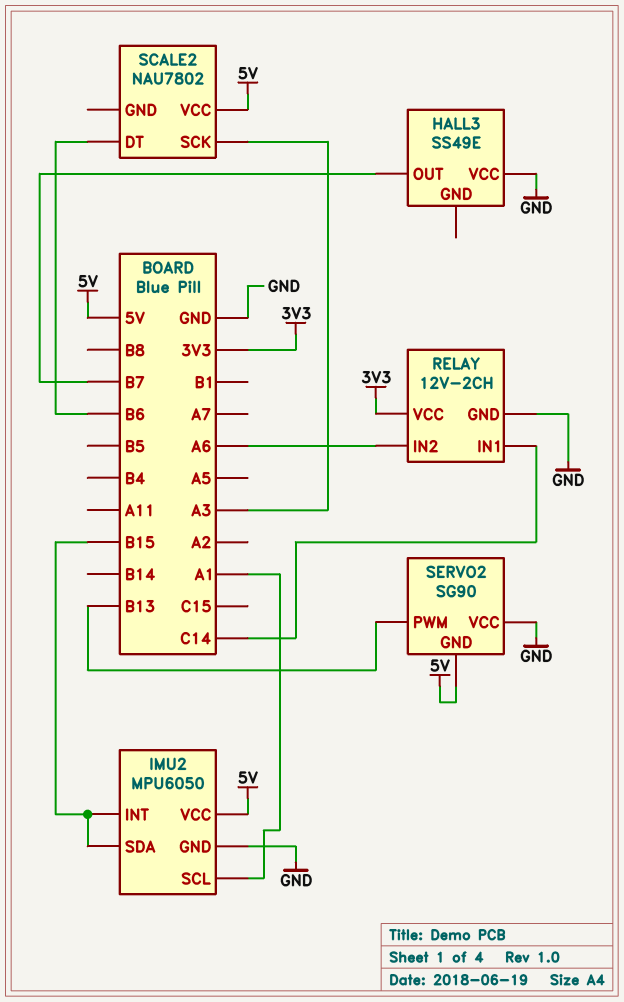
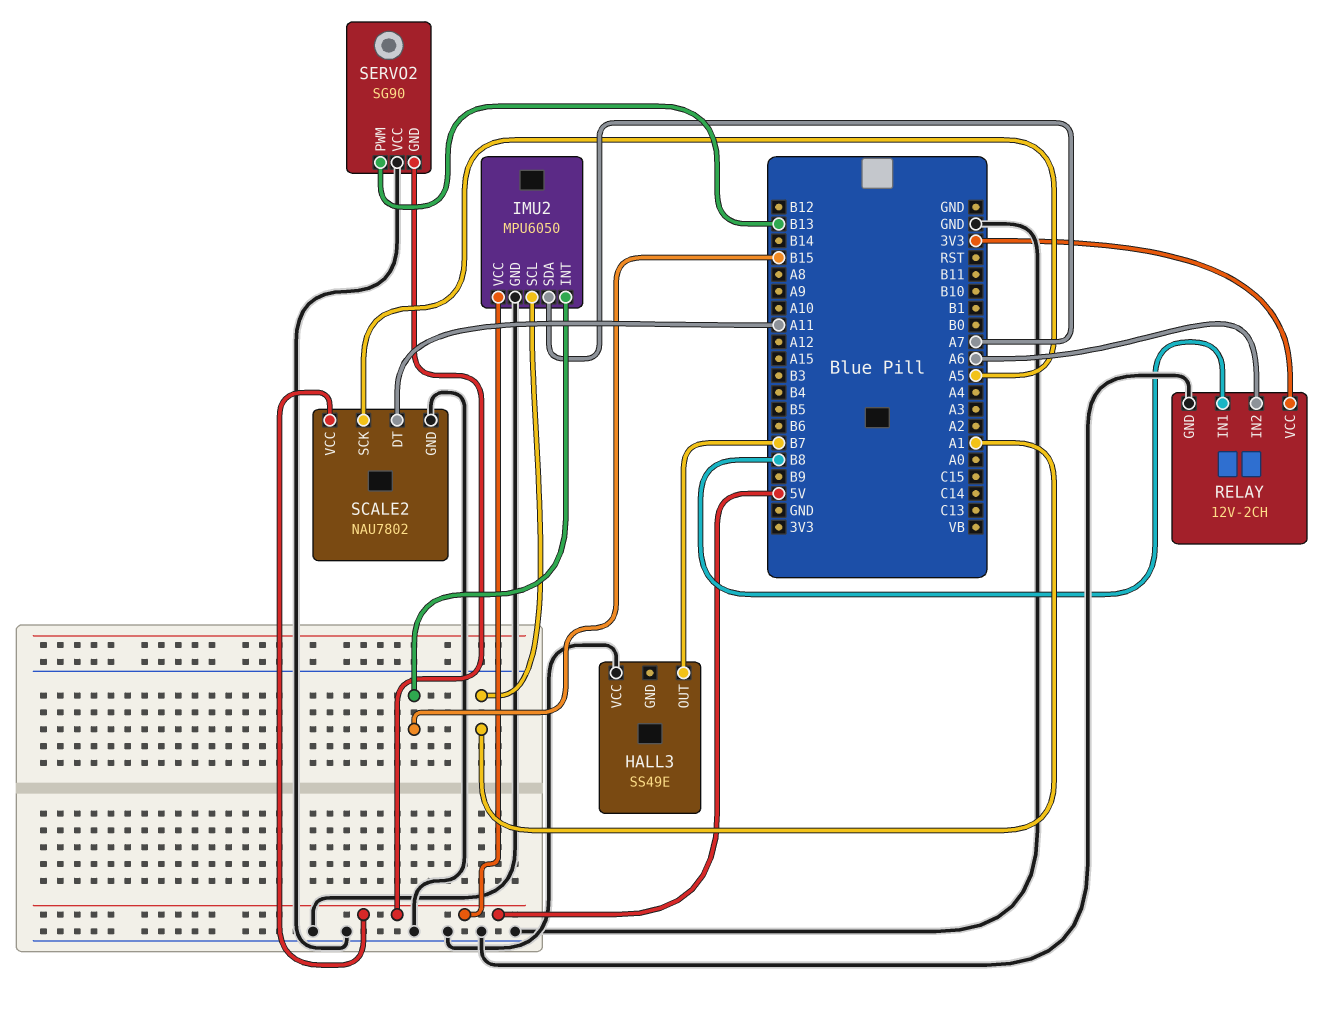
IMU2 pin SDA: B15 -> A7
RELAY pin IN1: C14 -> B8
SCALE2 pin DT: B6 -> A11
SCALE2 pin GND: none -> GND
SCALE2 pin SCK: A3 -> A5

